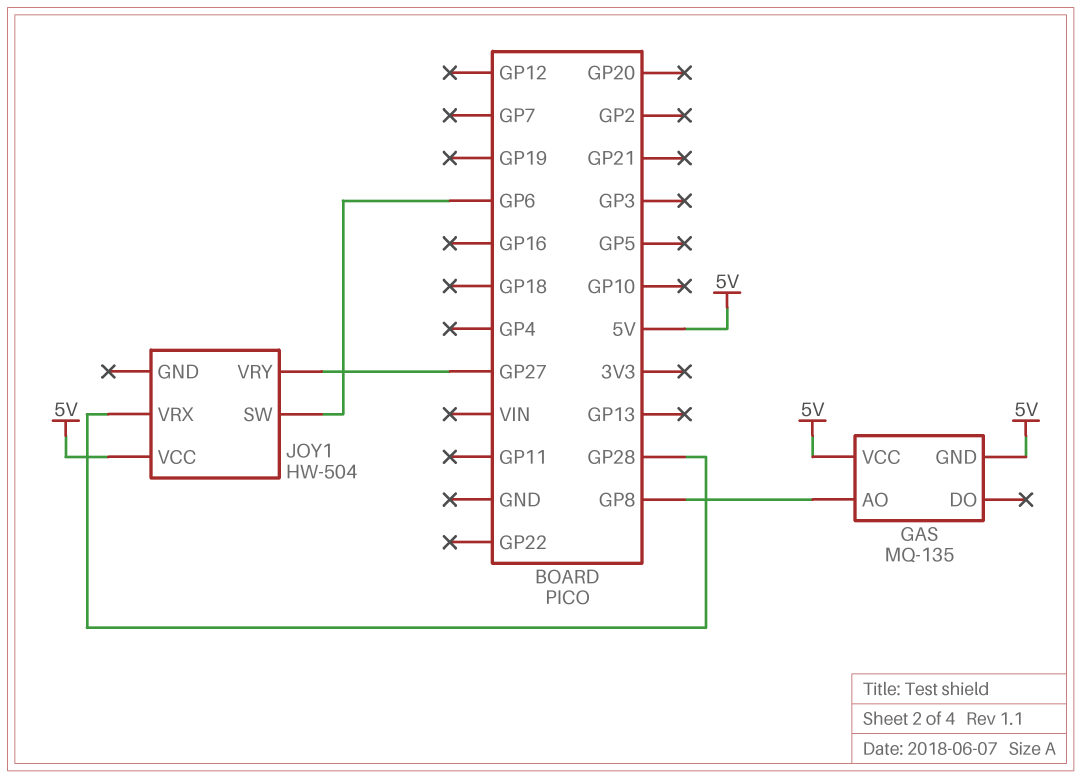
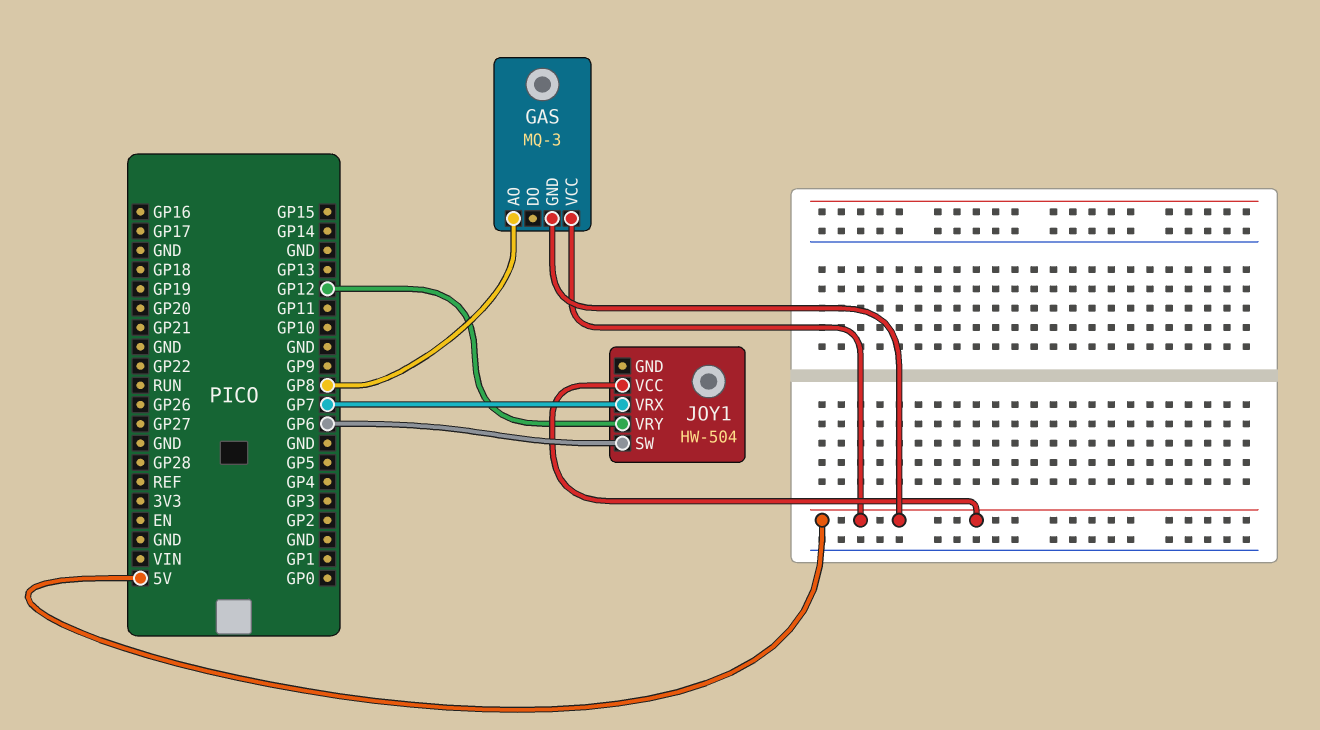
GAS: MQ-135 -> MQ-3
JOY1 pin VRX: GP28 -> GP7
JOY1 pin VRY: GP27 -> GP12

